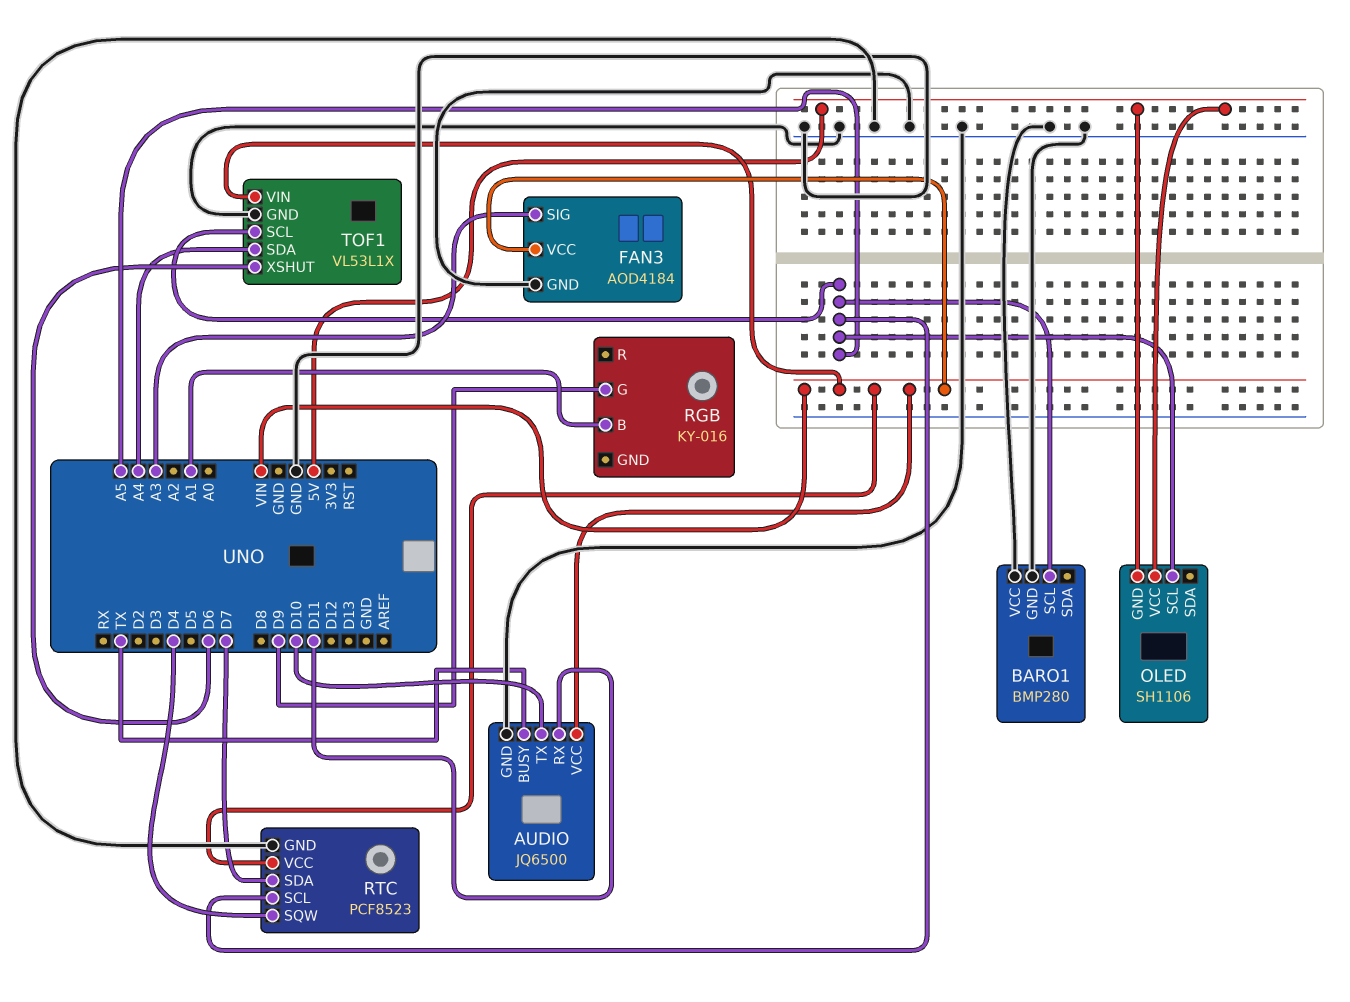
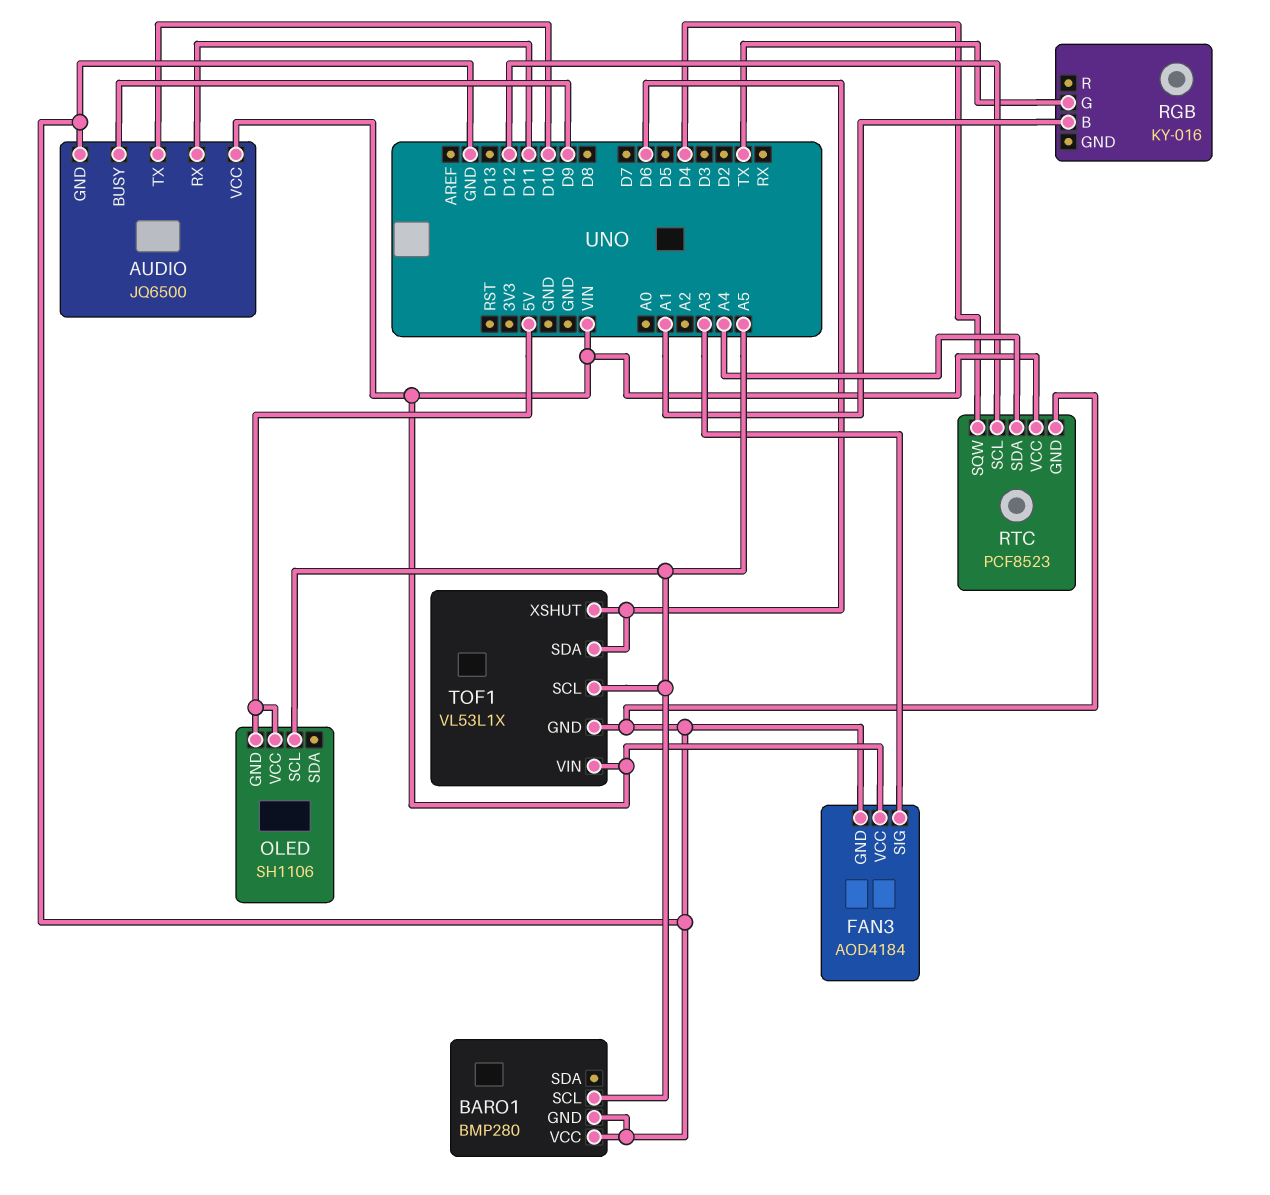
AUDIO pin BUSY: TX -> D9
RGB pin G: D9 -> TX
RTC pin SCL: A5 -> D12
RTC pin SDA: D7 -> A4
TOF1 pin SDA: A4 -> D6

